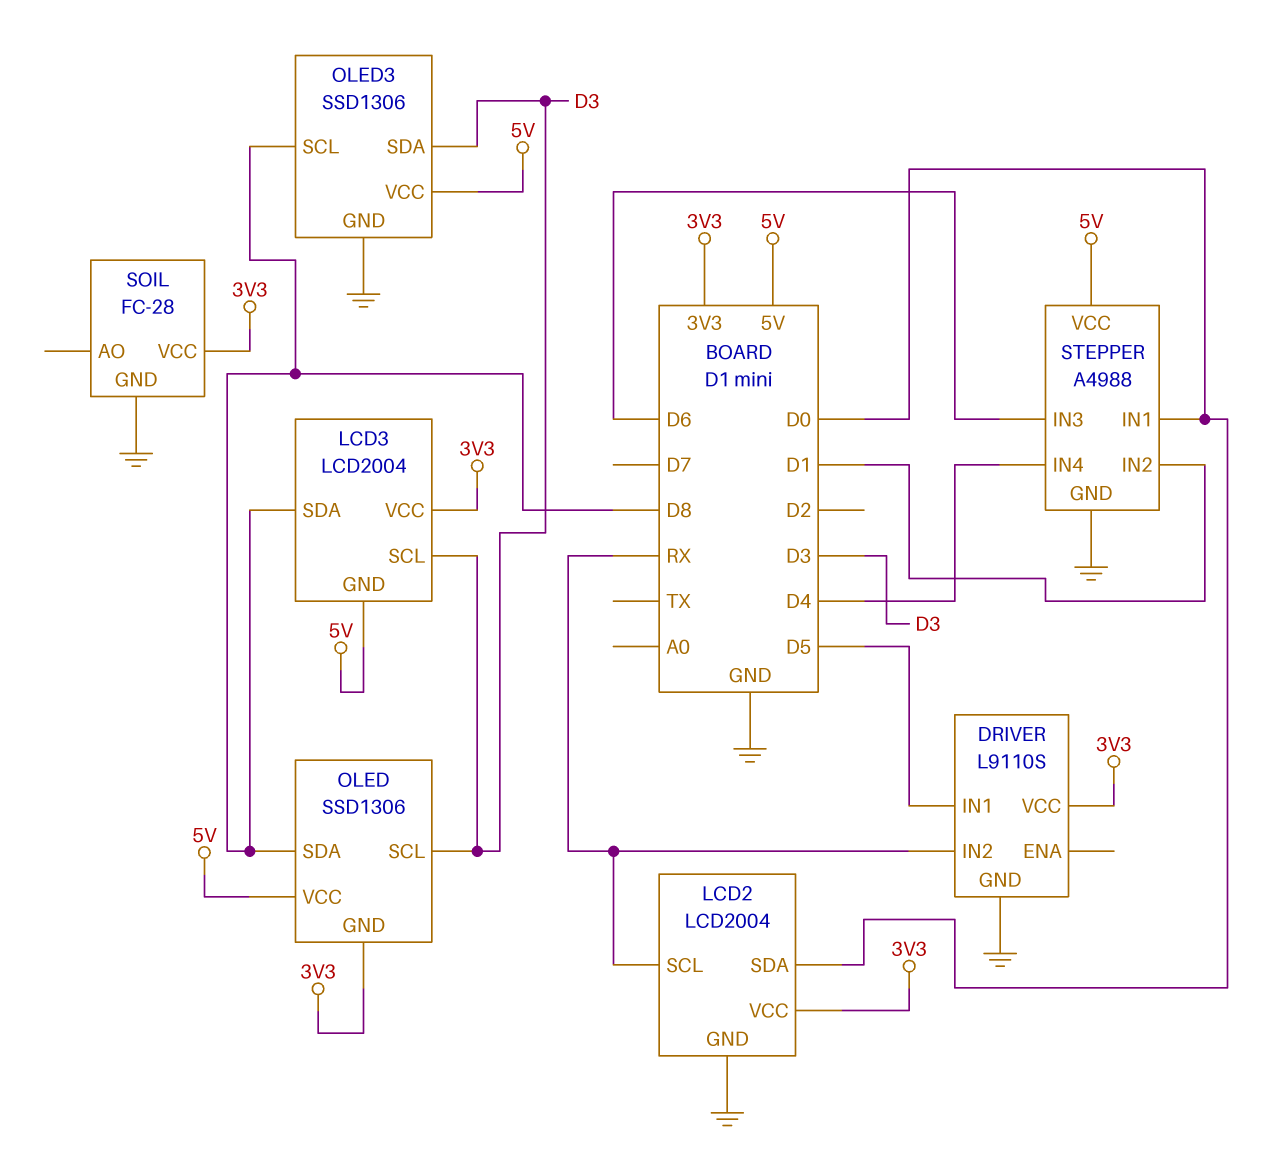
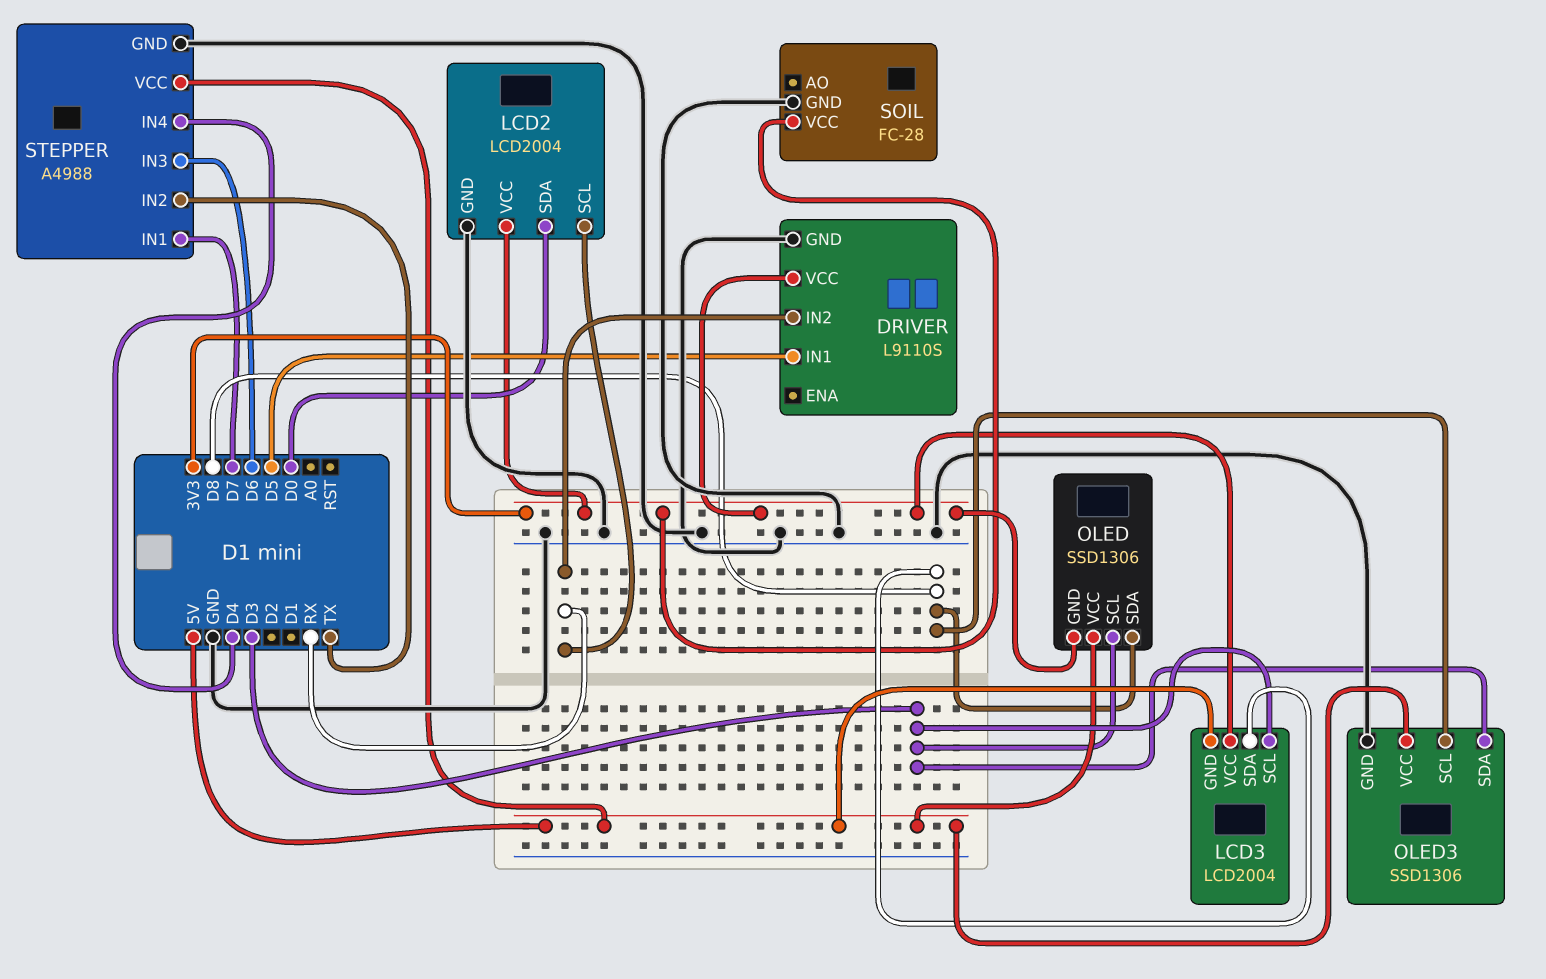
STEPPER pin IN1: D0 -> D7
STEPPER pin IN2: D1 -> TX

